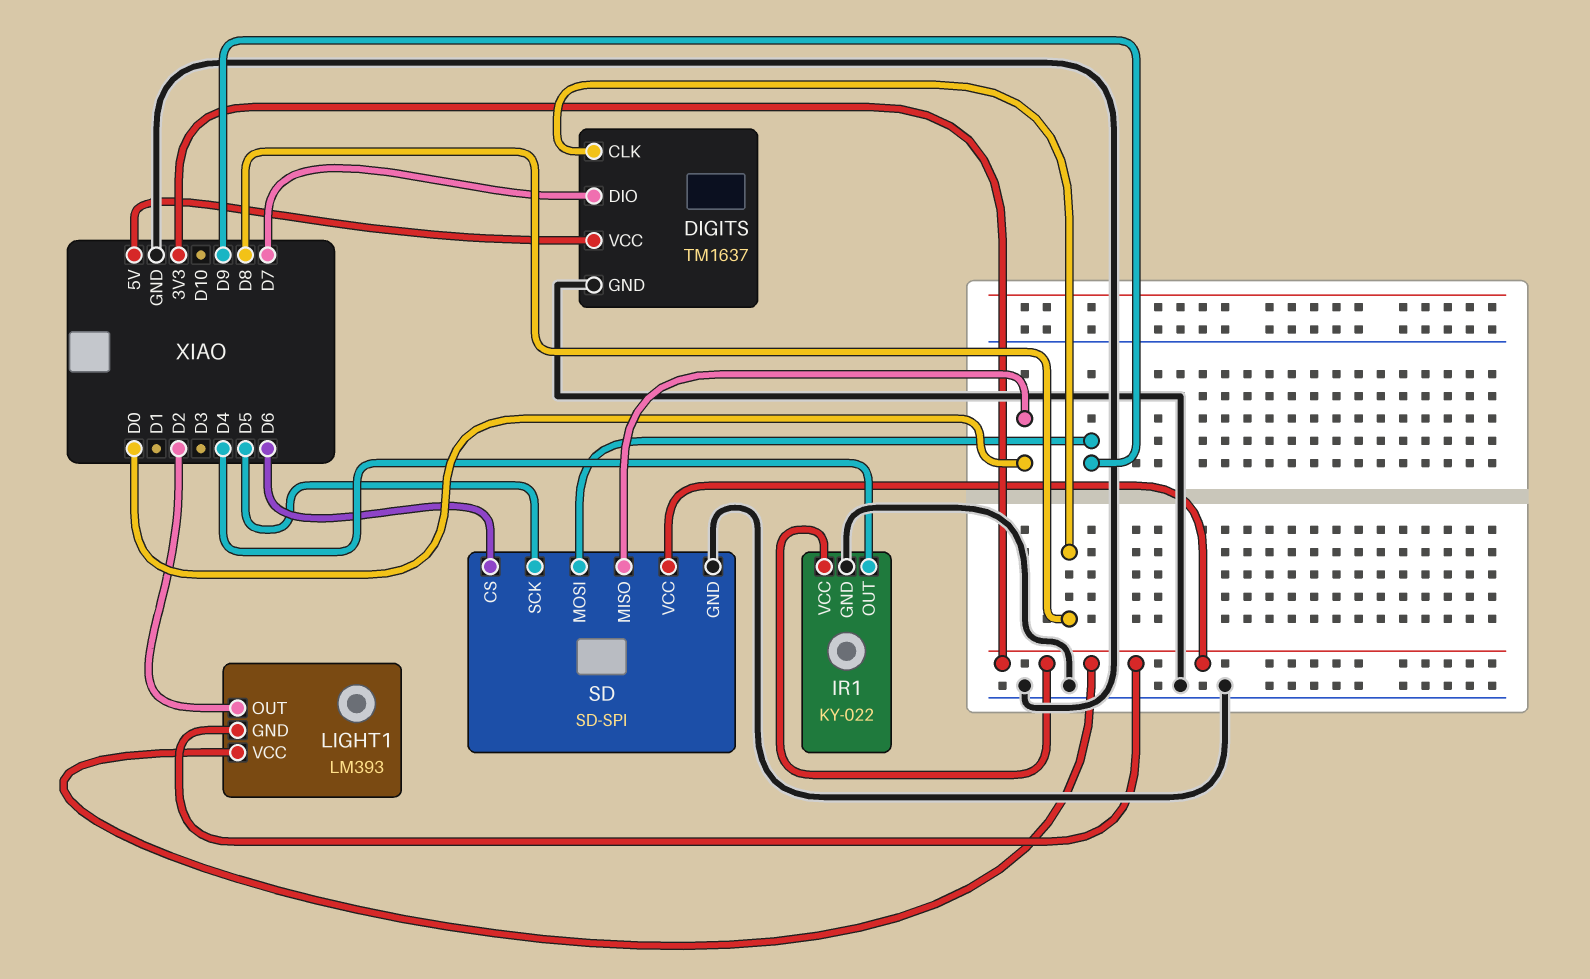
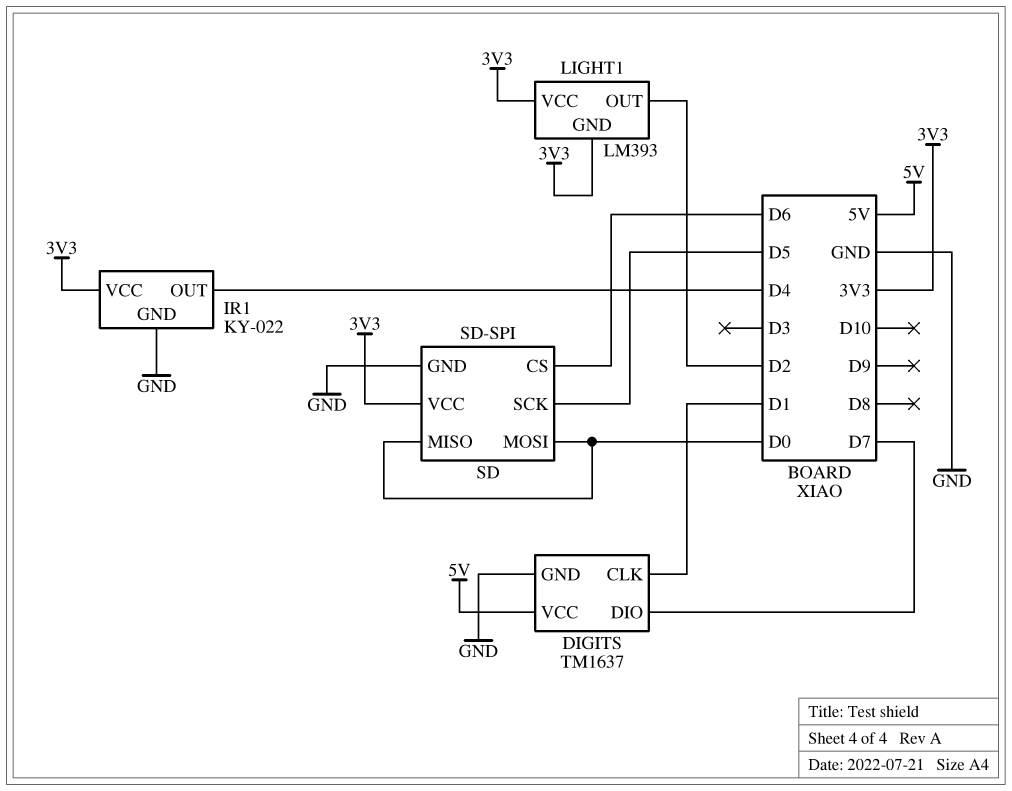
DIGITS pin CLK: D8 -> D1
SD pin MOSI: D9 -> D0

